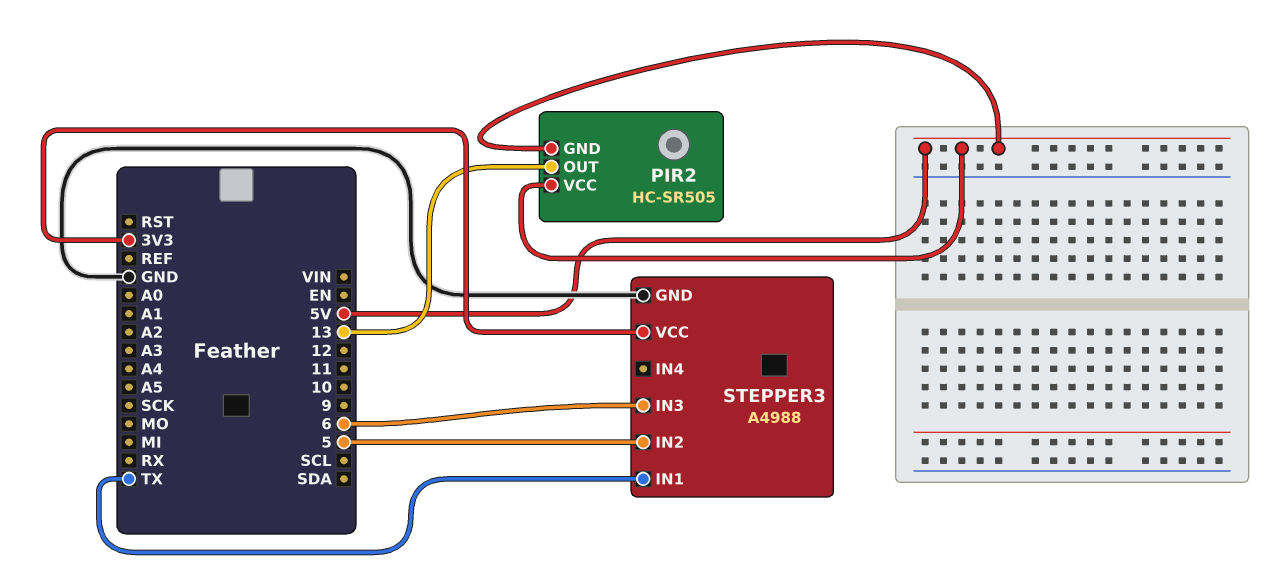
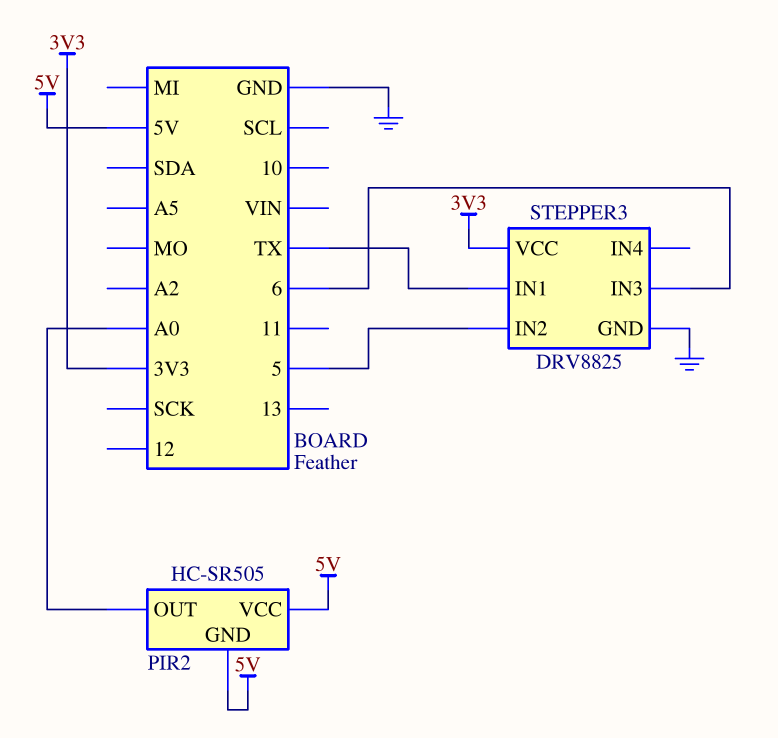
PIR2 pin OUT: 13 -> A0
STEPPER3: A4988 -> DRV8825

